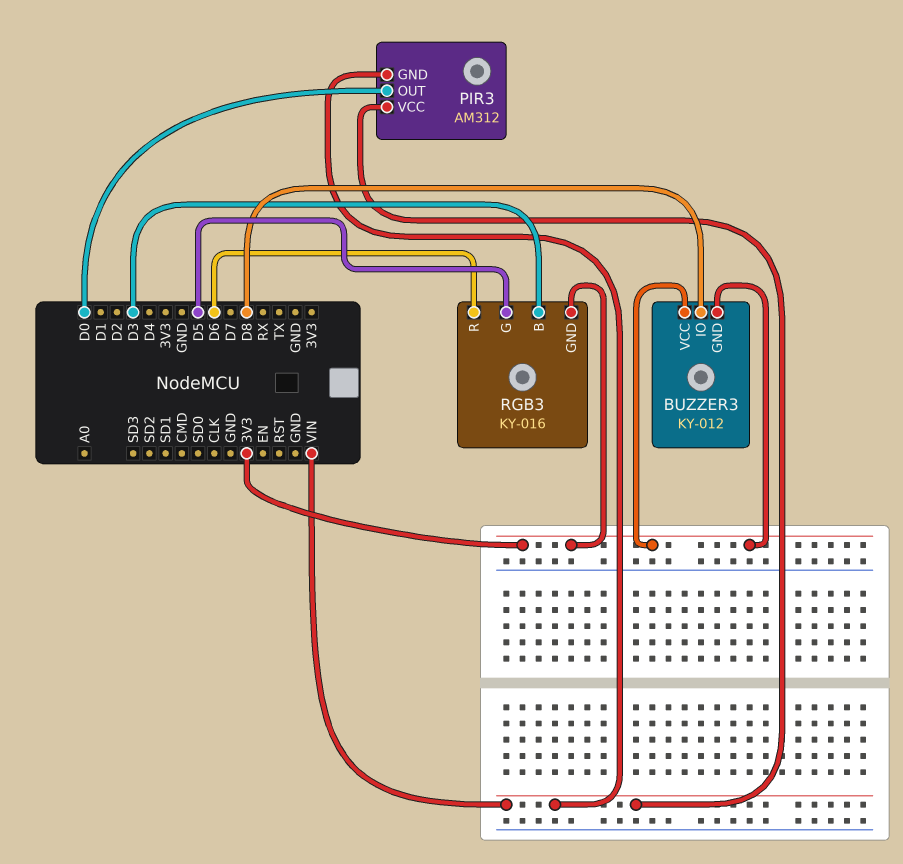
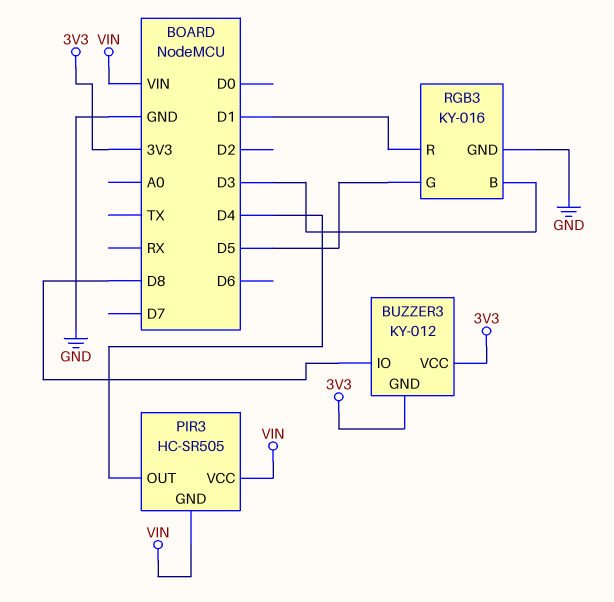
PIR3: AM312 -> HC-SR505
PIR3 pin OUT: D0 -> D4
RGB3 pin GND: 3V3 -> GND
RGB3 pin R: D6 -> D1

